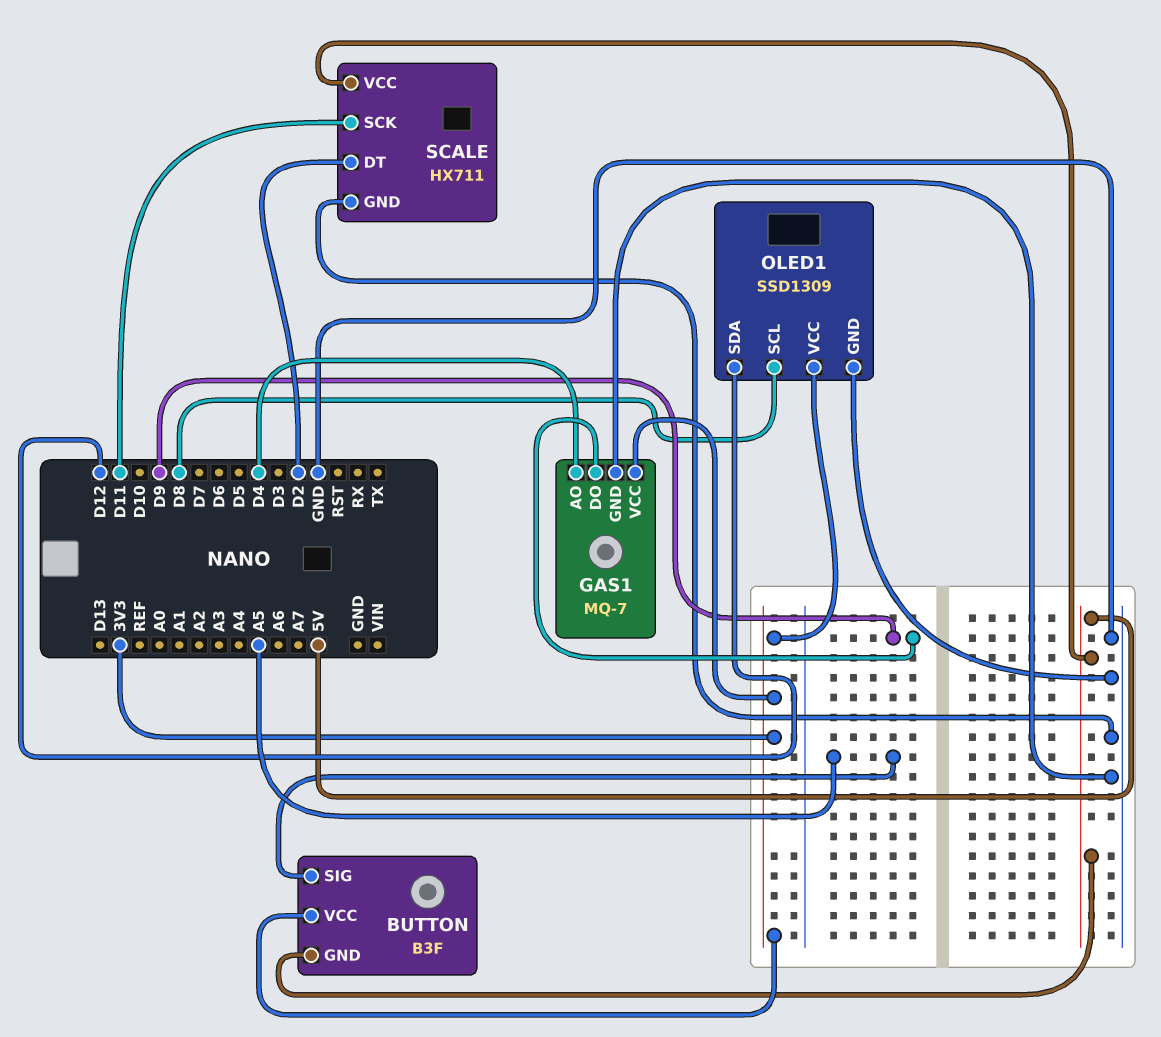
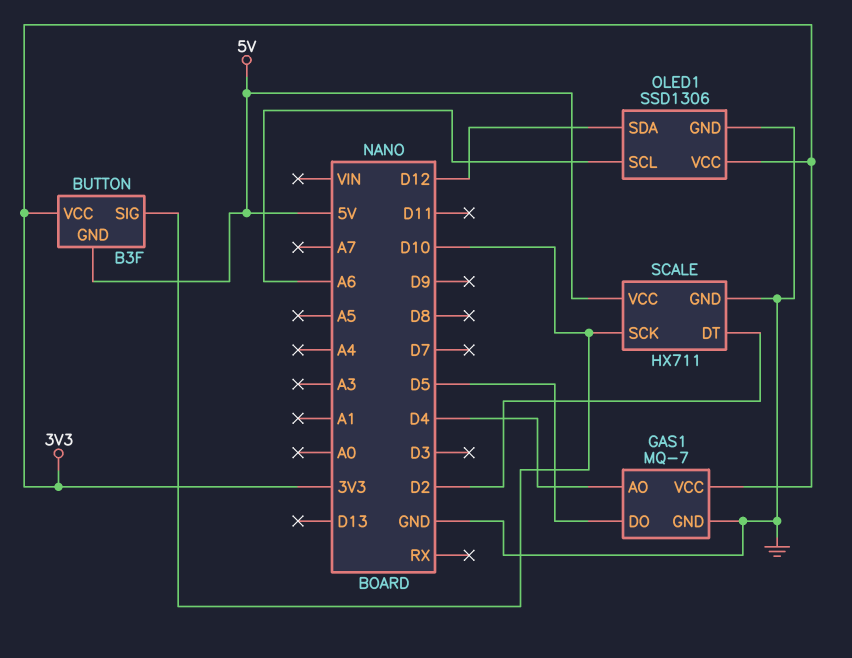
BUTTON pin SIG: A5 -> D10
GAS1 pin DO: D9 -> D5
OLED1: SSD1309 -> SSD1306
OLED1 pin SCL: D8 -> A6
SCALE pin SCK: D11 -> D10

